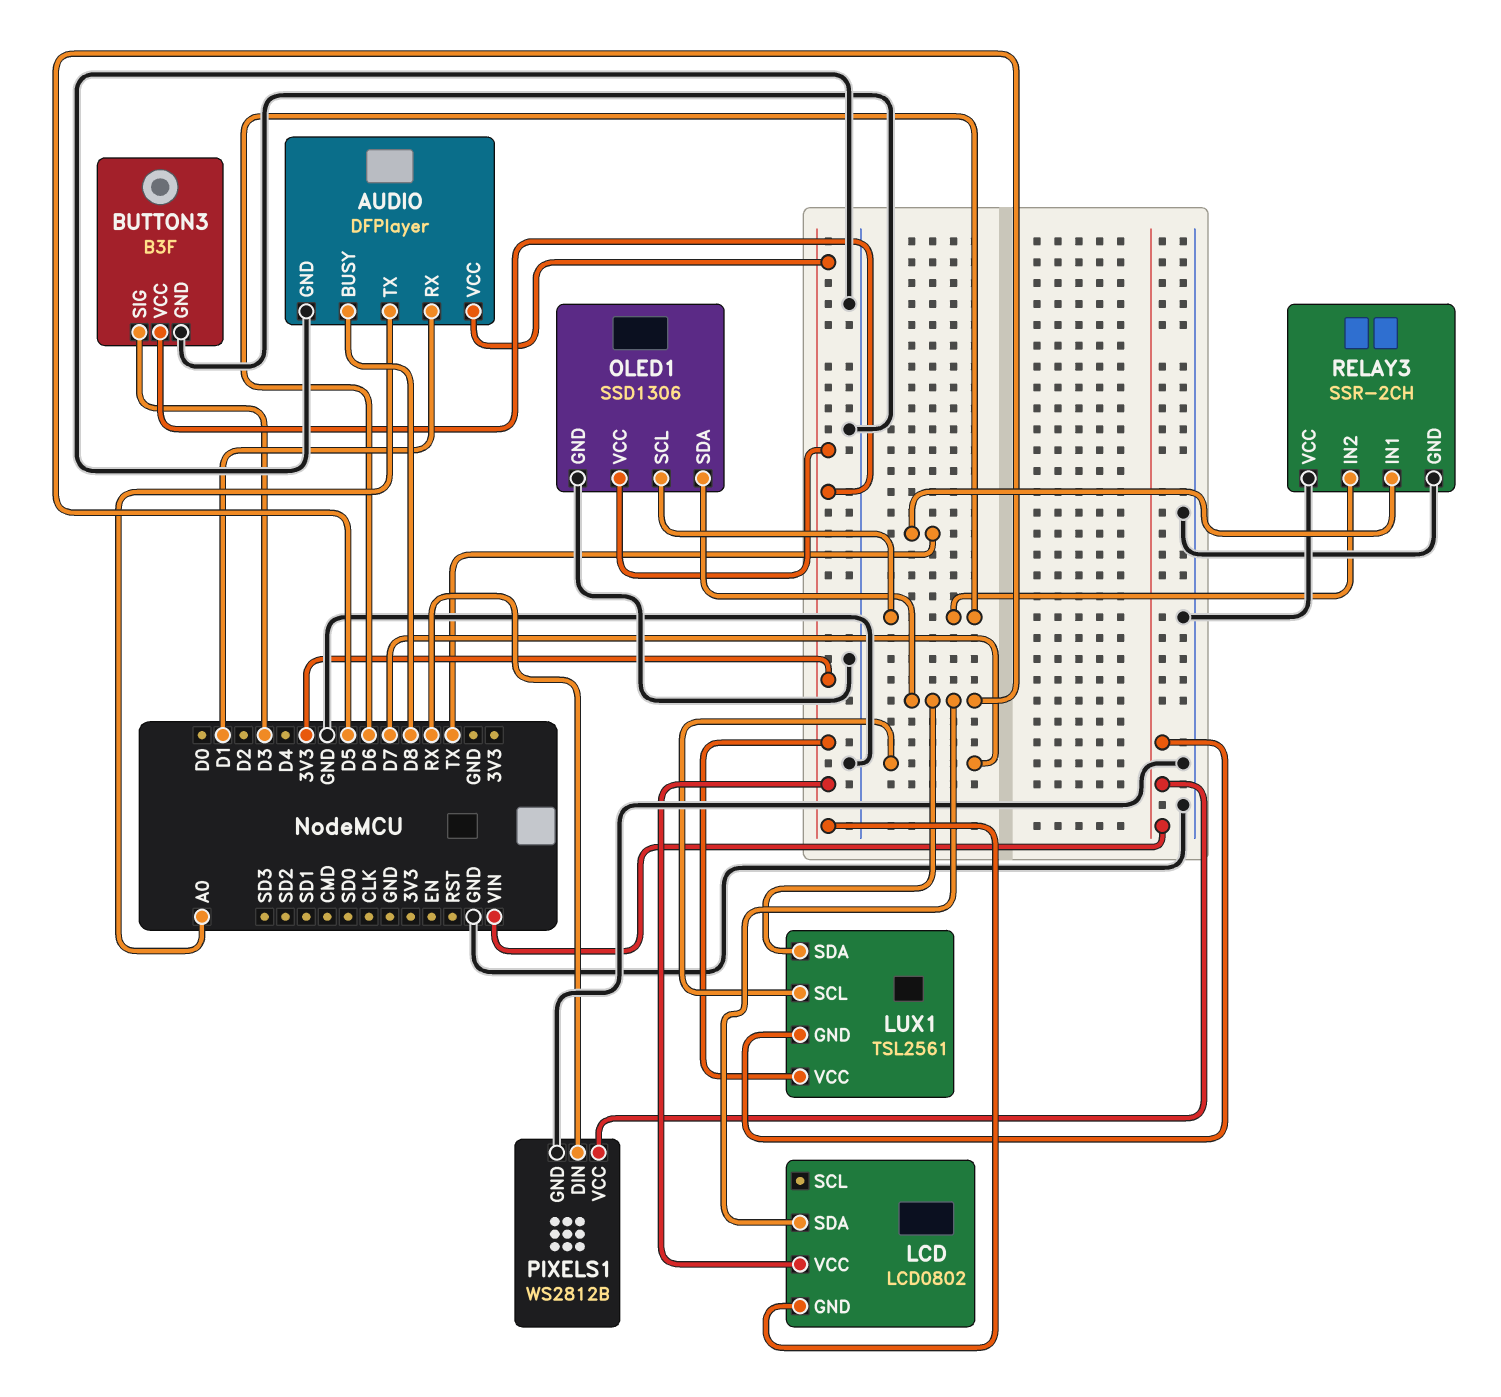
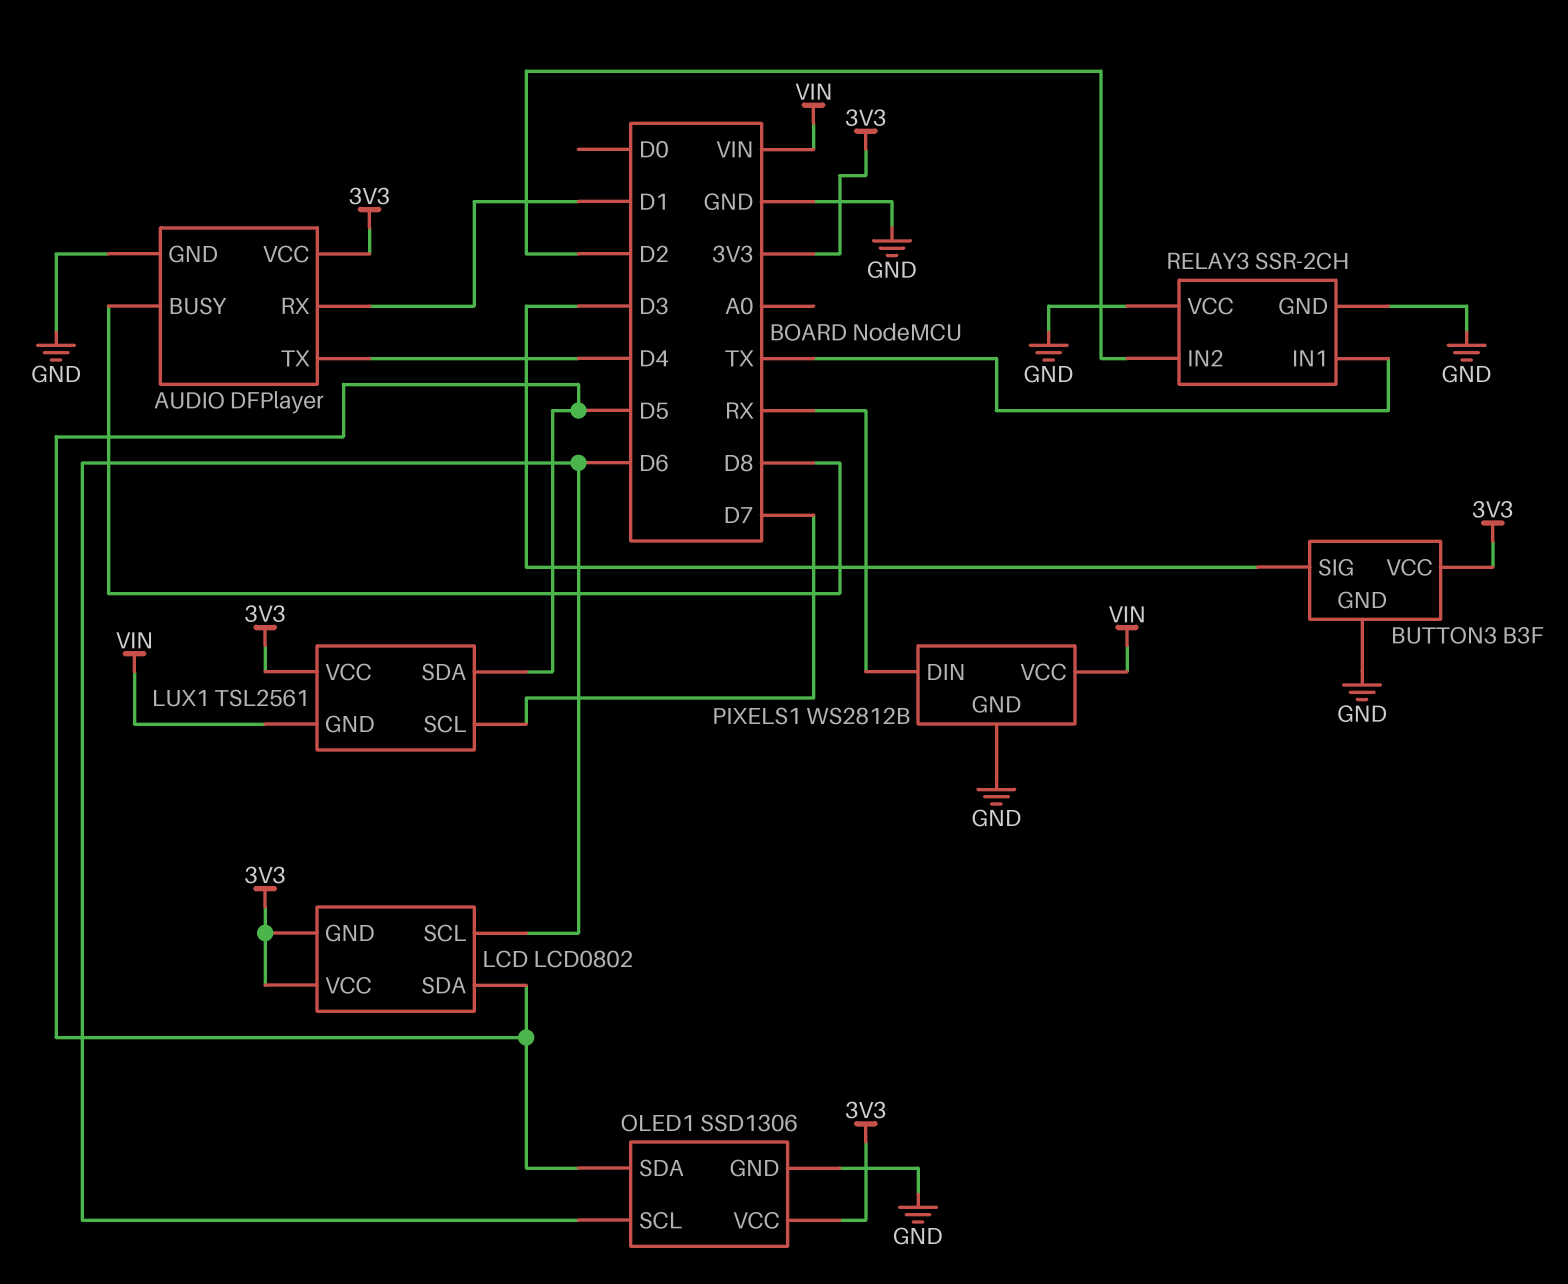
AUDIO pin TX: A0 -> D4
LCD pin SCL: none -> D6
RELAY3 pin IN2: D6 -> D2

